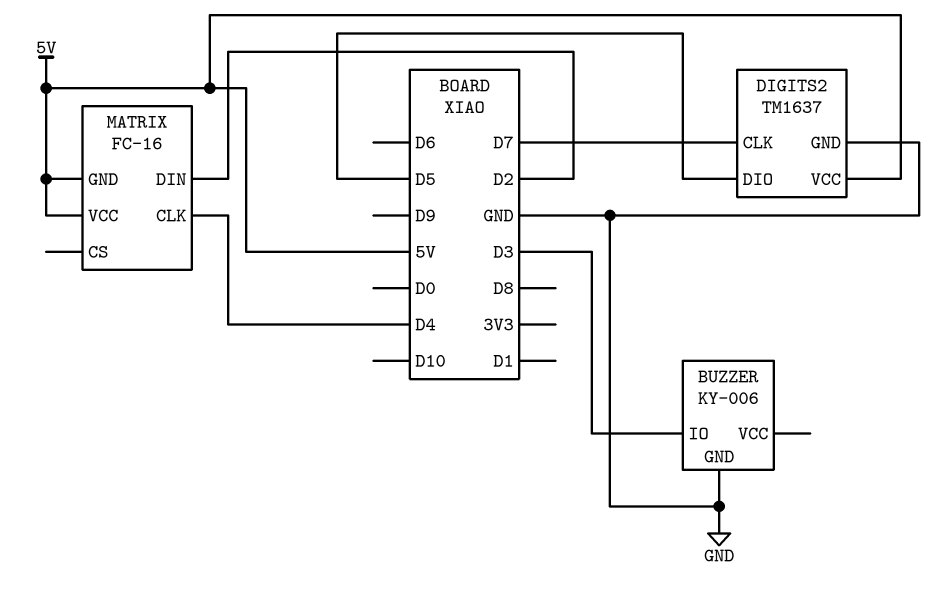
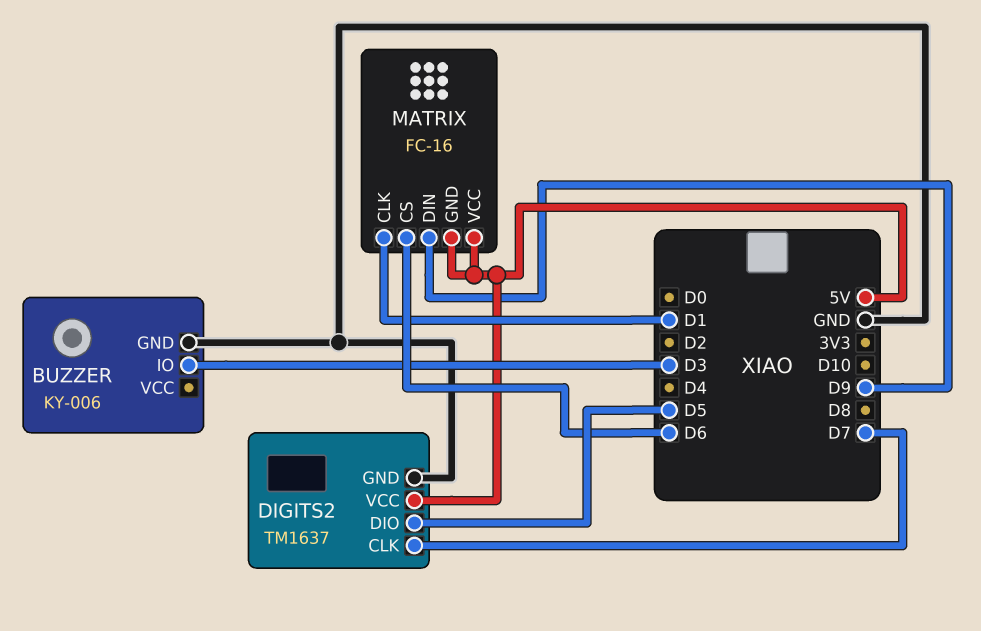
MATRIX pin CLK: D4 -> D1
MATRIX pin CS: none -> D6
MATRIX pin DIN: D2 -> D9

